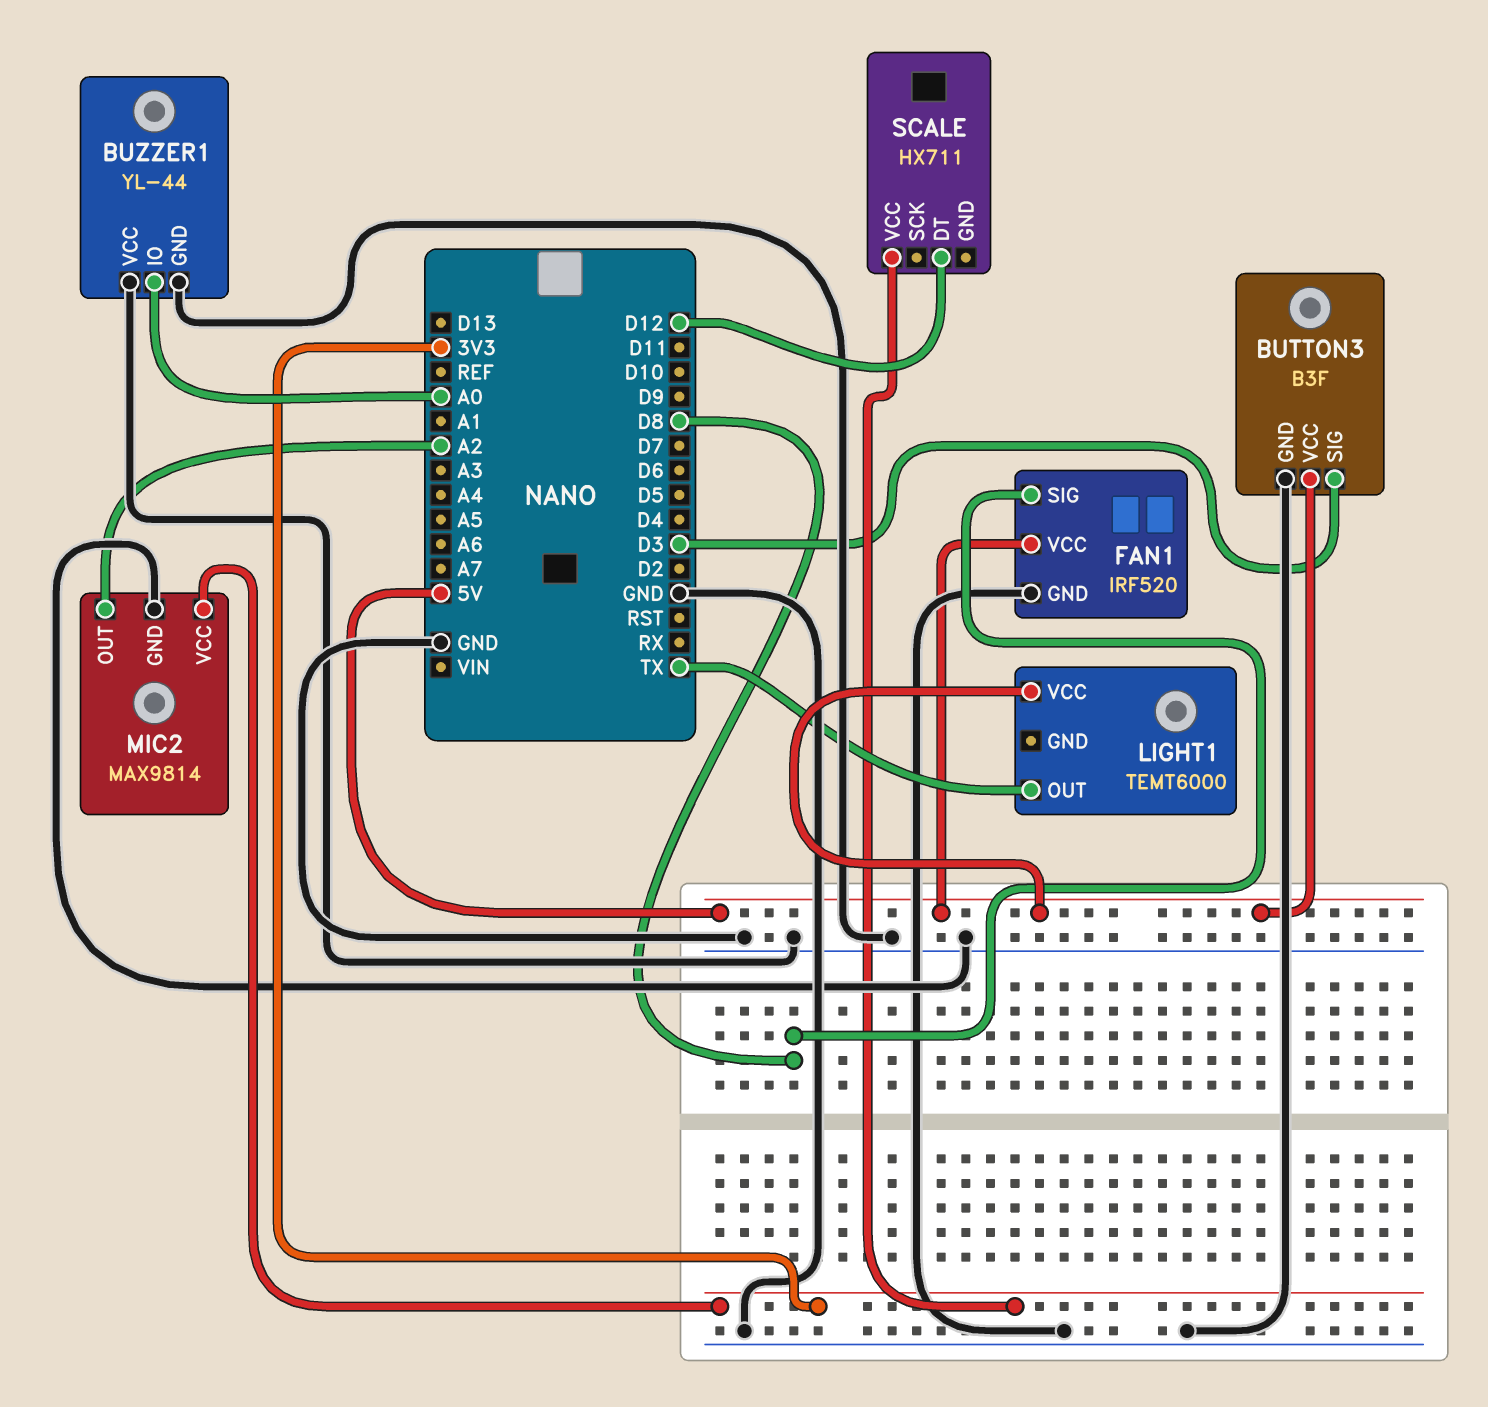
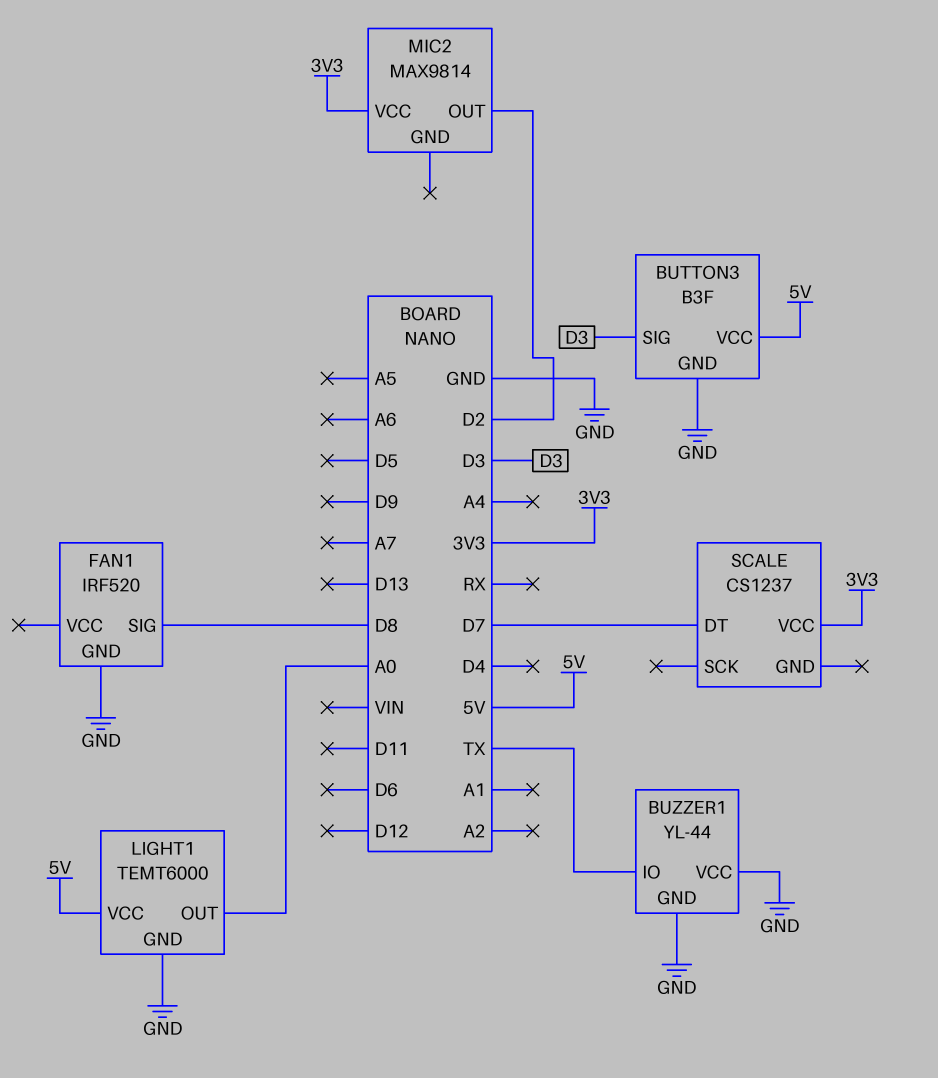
BUZZER1 pin IO: A0 -> TX
FAN1 pin VCC: 5V -> none
LIGHT1 pin GND: none -> GND
LIGHT1 pin OUT: TX -> A0
MIC2 pin GND: GND -> none
MIC2 pin OUT: A2 -> D2
SCALE: HX711 -> CS1237
SCALE pin DT: D12 -> D7

